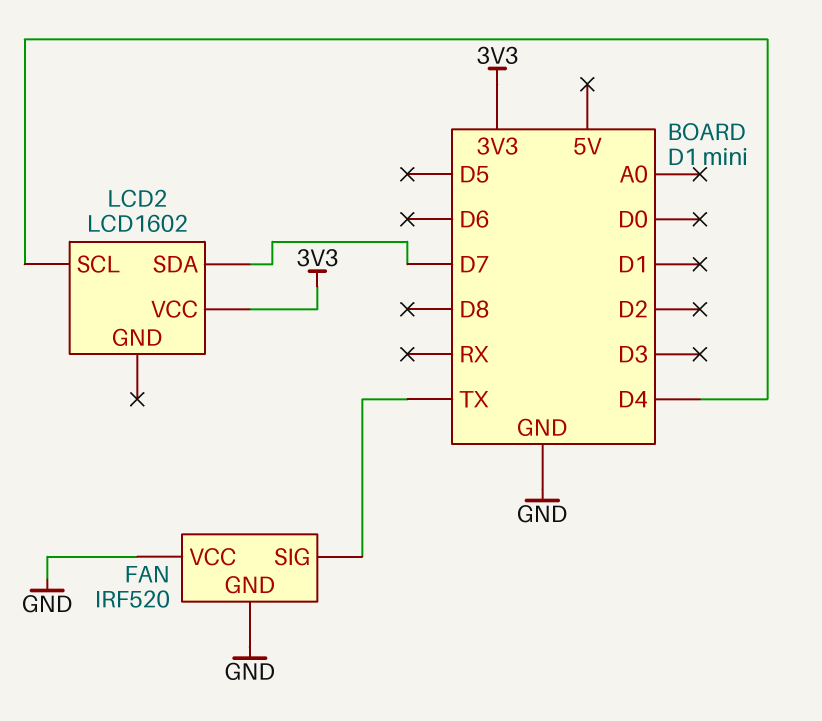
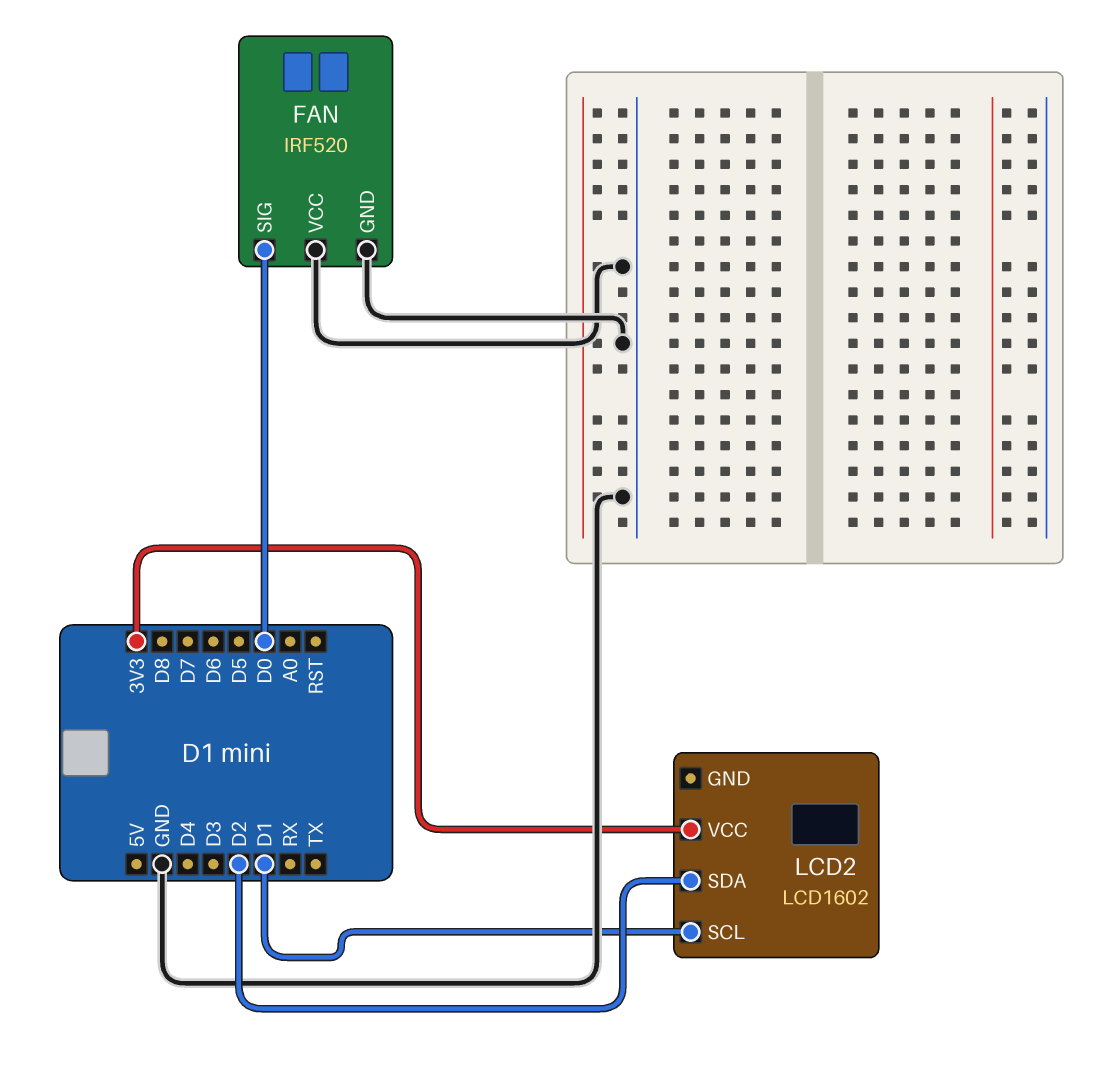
FAN pin SIG: TX -> D0
LCD2 pin SCL: D4 -> D1
LCD2 pin SDA: D7 -> D2

